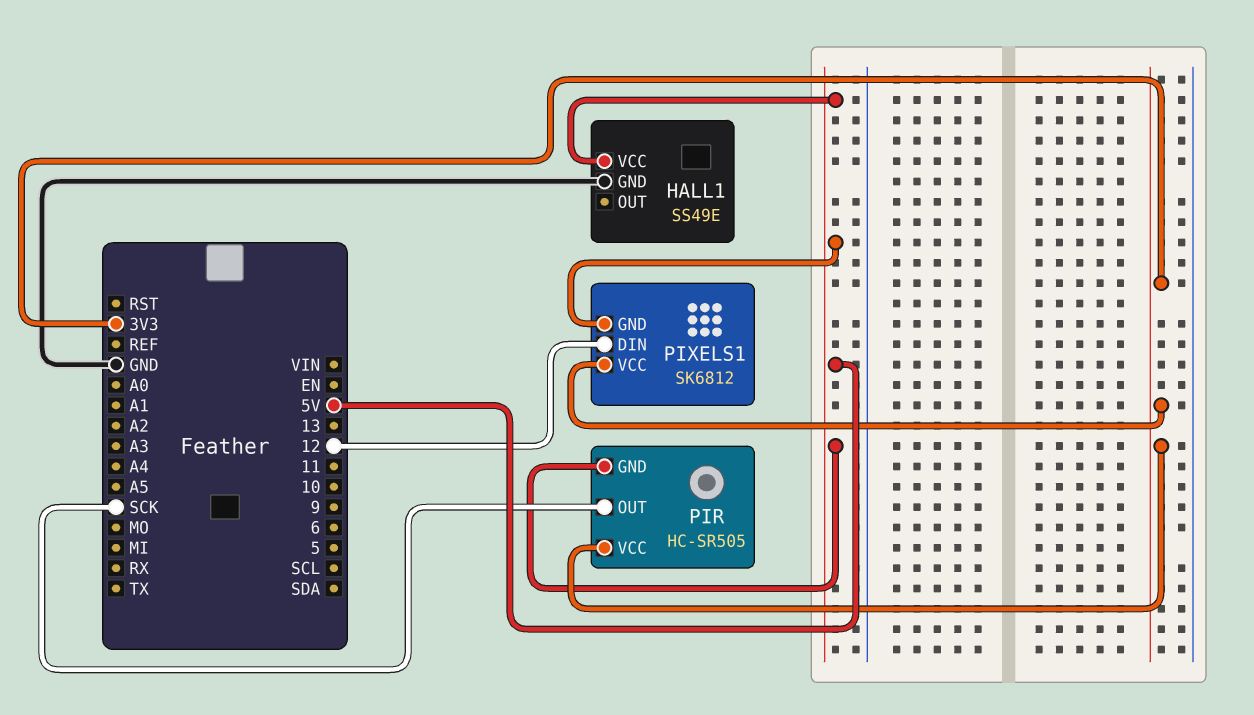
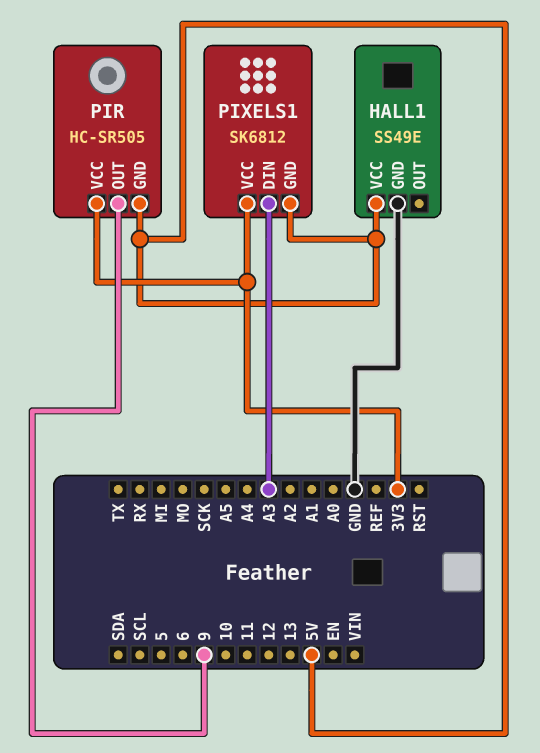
PIR pin OUT: SCK -> 9
PIXELS1 pin DIN: 12 -> A3

